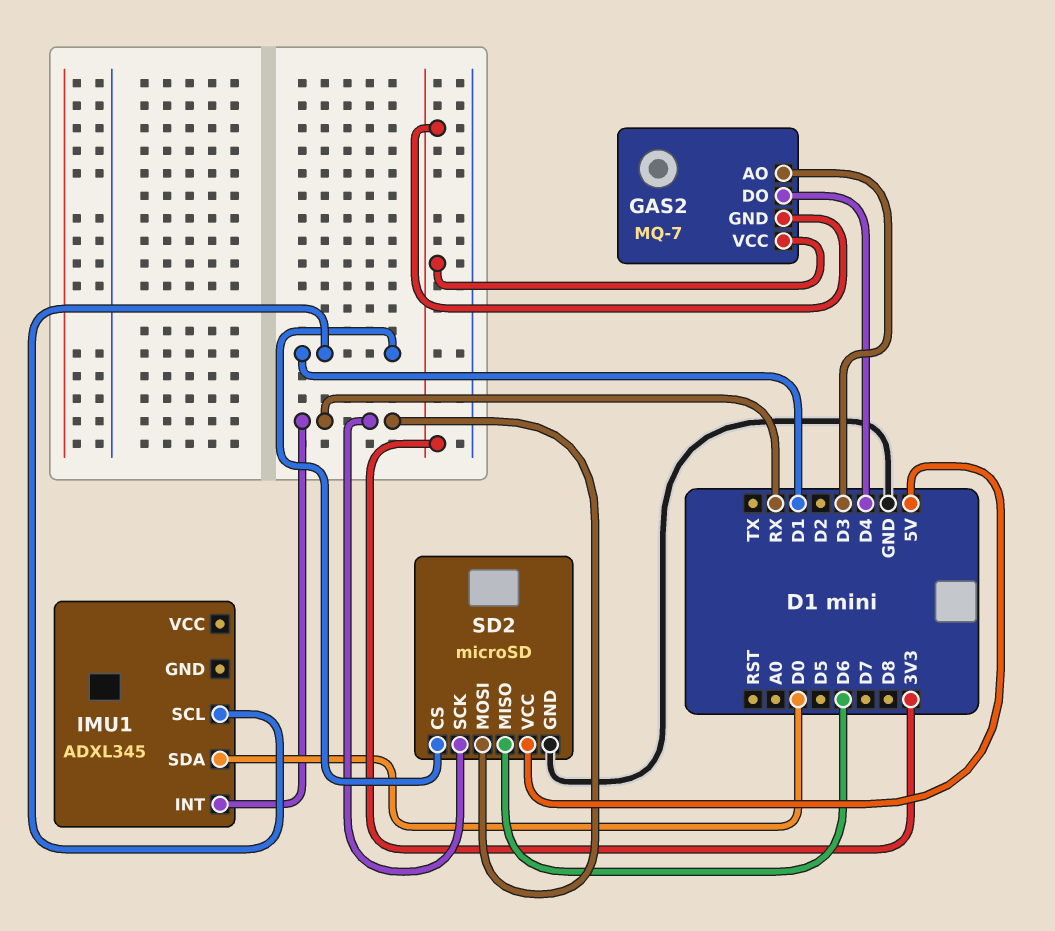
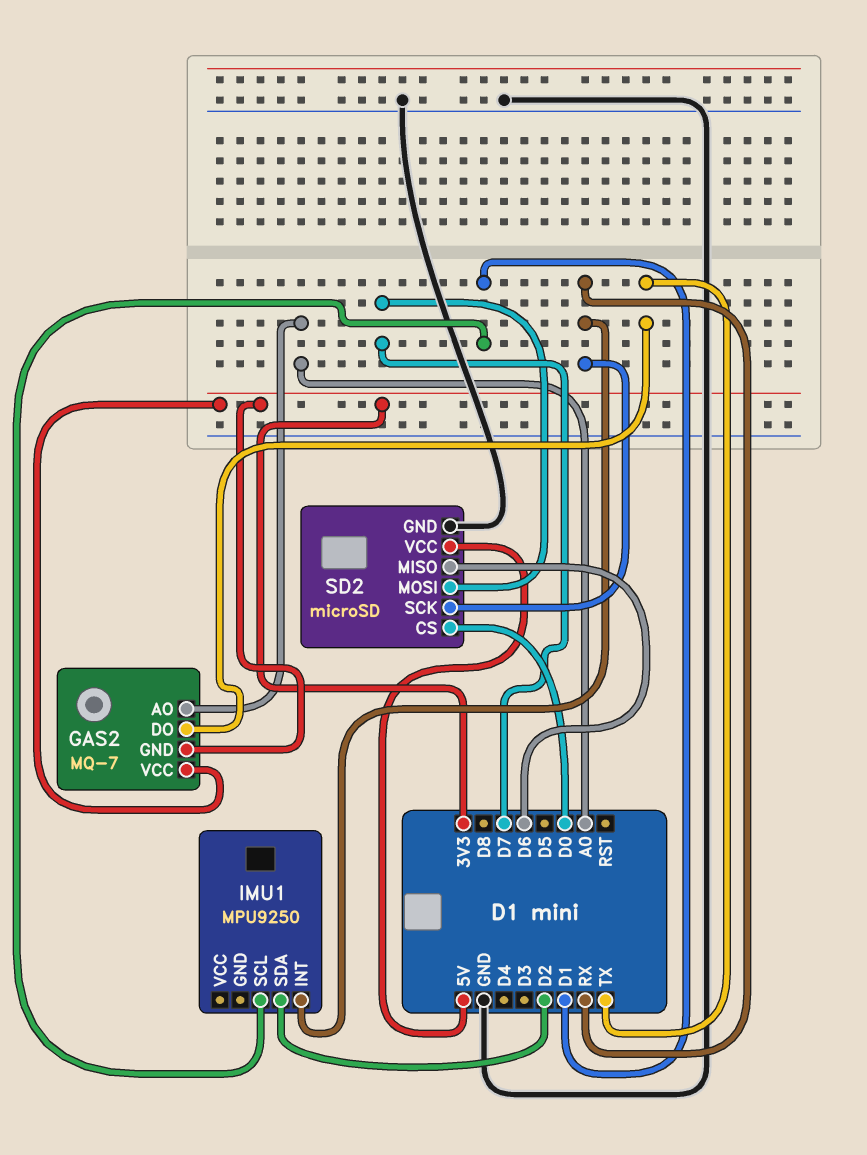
GAS2 pin AO: D3 -> A0
GAS2 pin DO: D4 -> TX
IMU1: ADXL345 -> MPU9250
IMU1 pin SDA: D0 -> D2
SD2 pin CS: D1 -> D0
SD2 pin MOSI: RX -> D7

